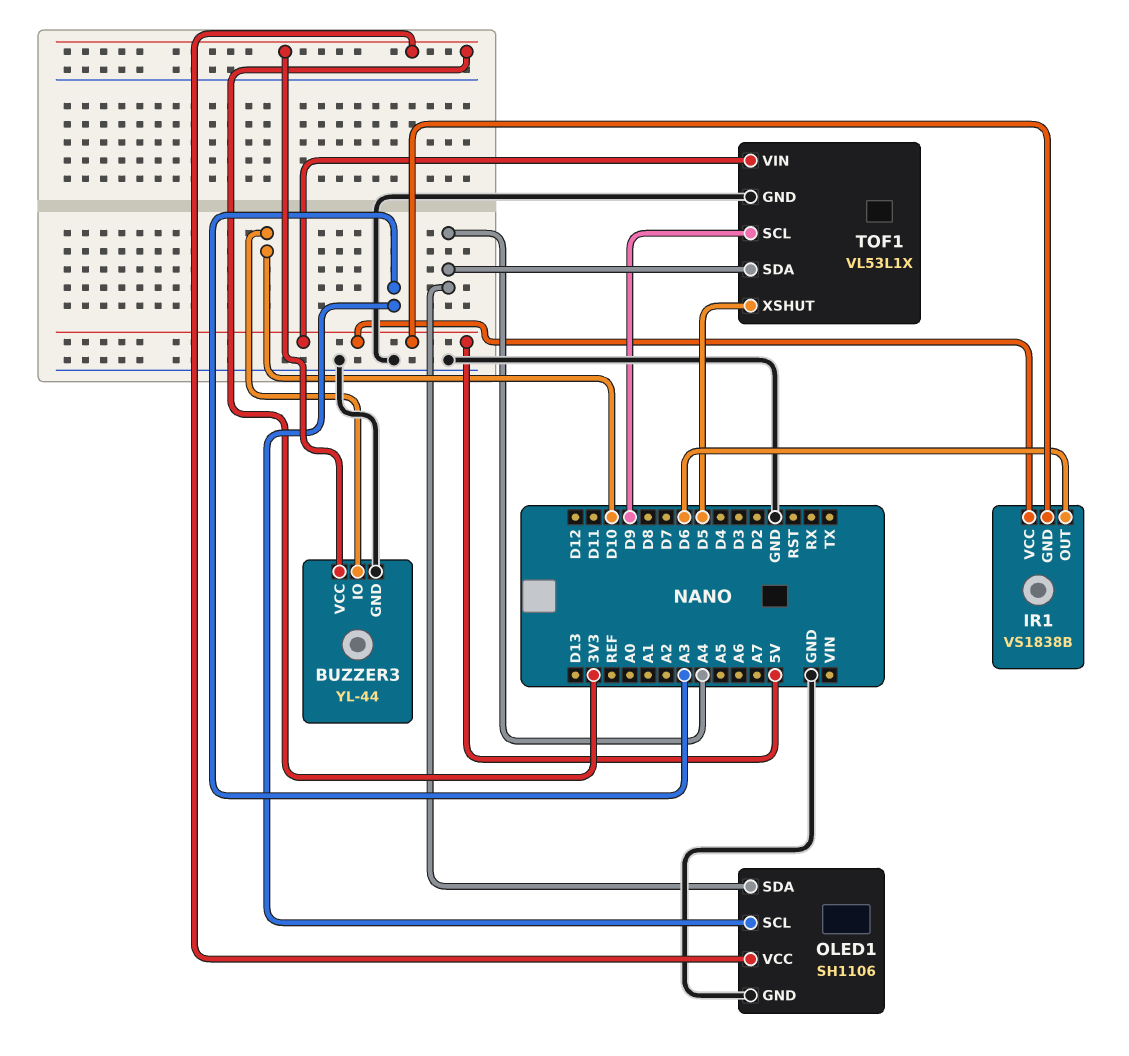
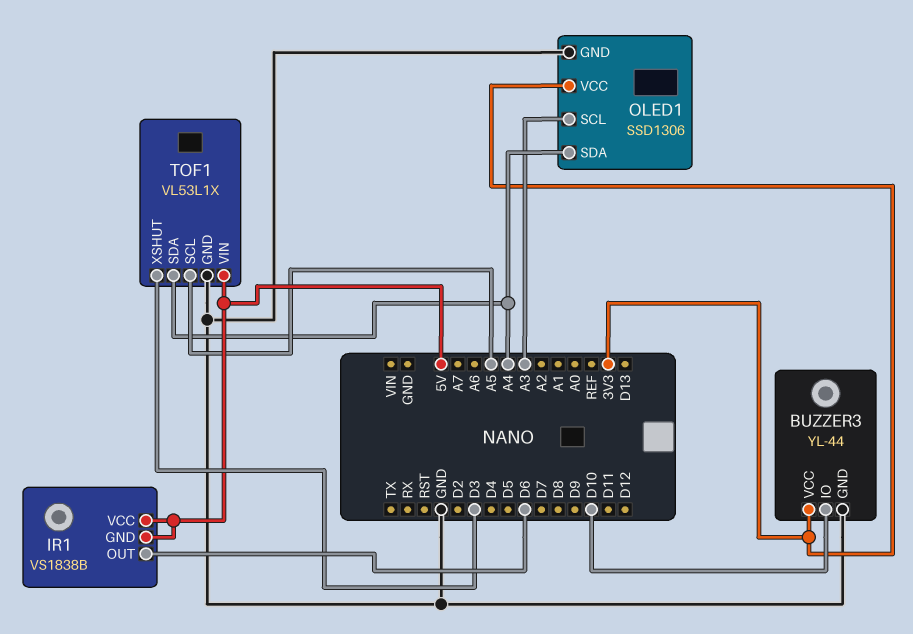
OLED1: SH1106 -> SSD1306
TOF1 pin SCL: D9 -> A5
TOF1 pin XSHUT: D5 -> D3

